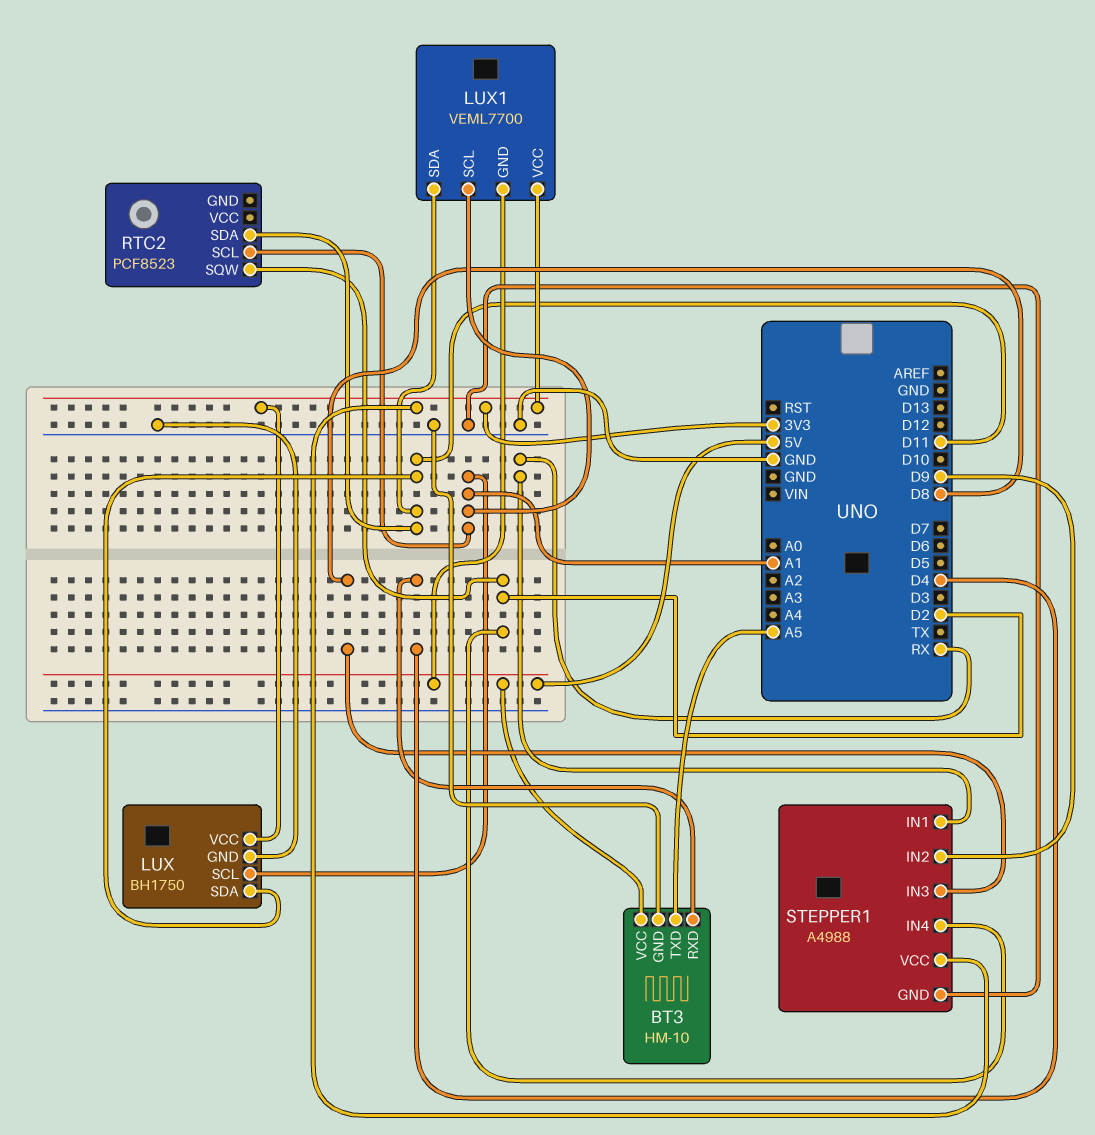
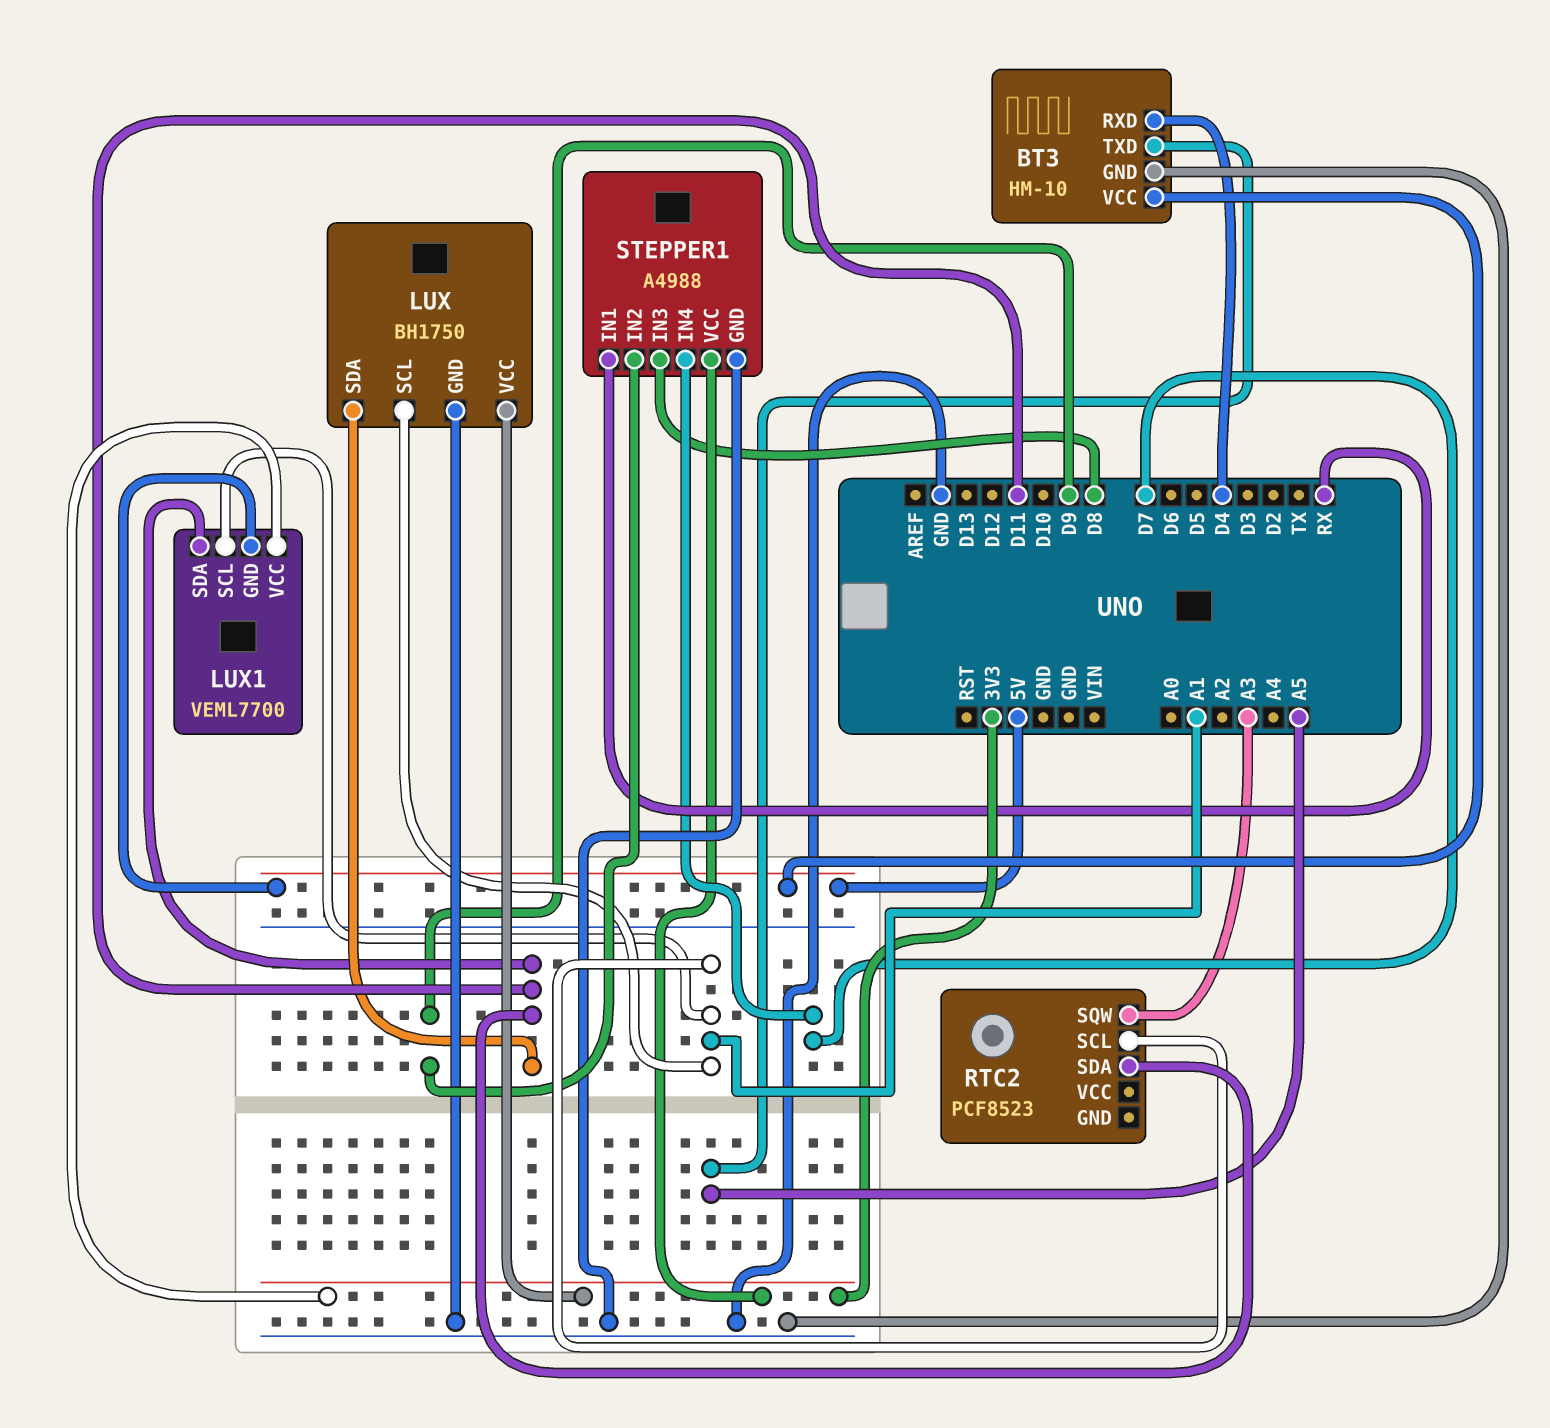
RTC2 pin SQW: D2 -> A3
STEPPER1 pin IN4: D2 -> D7

